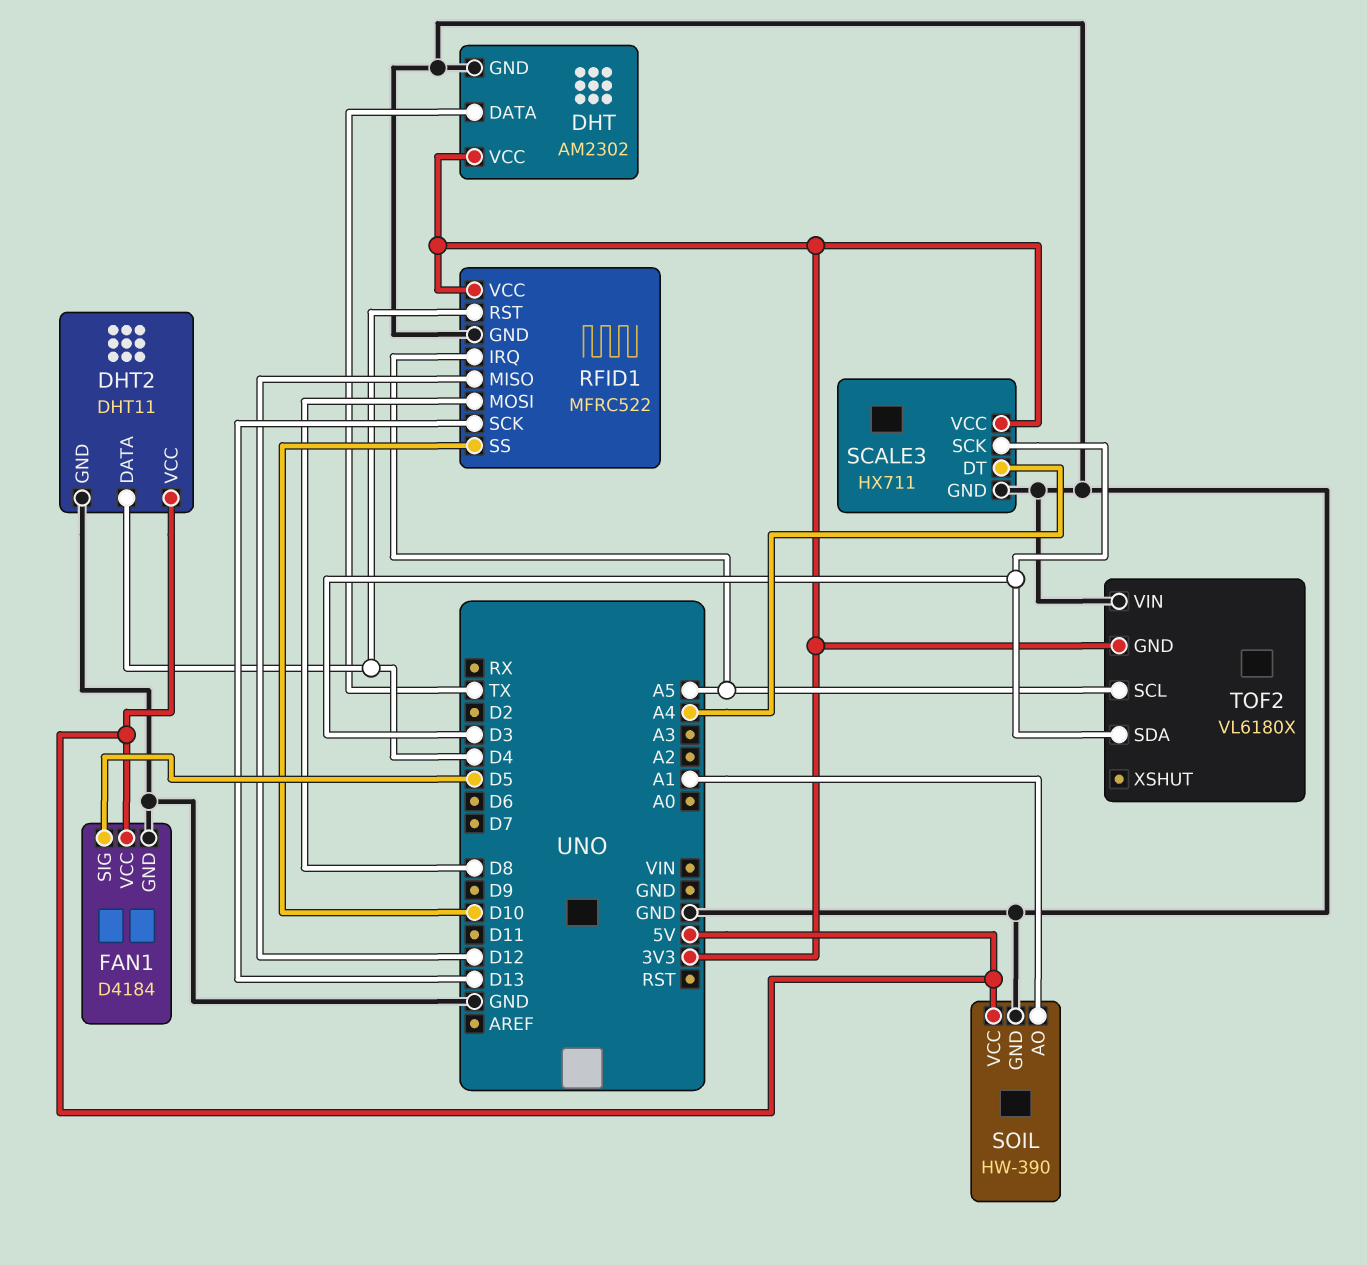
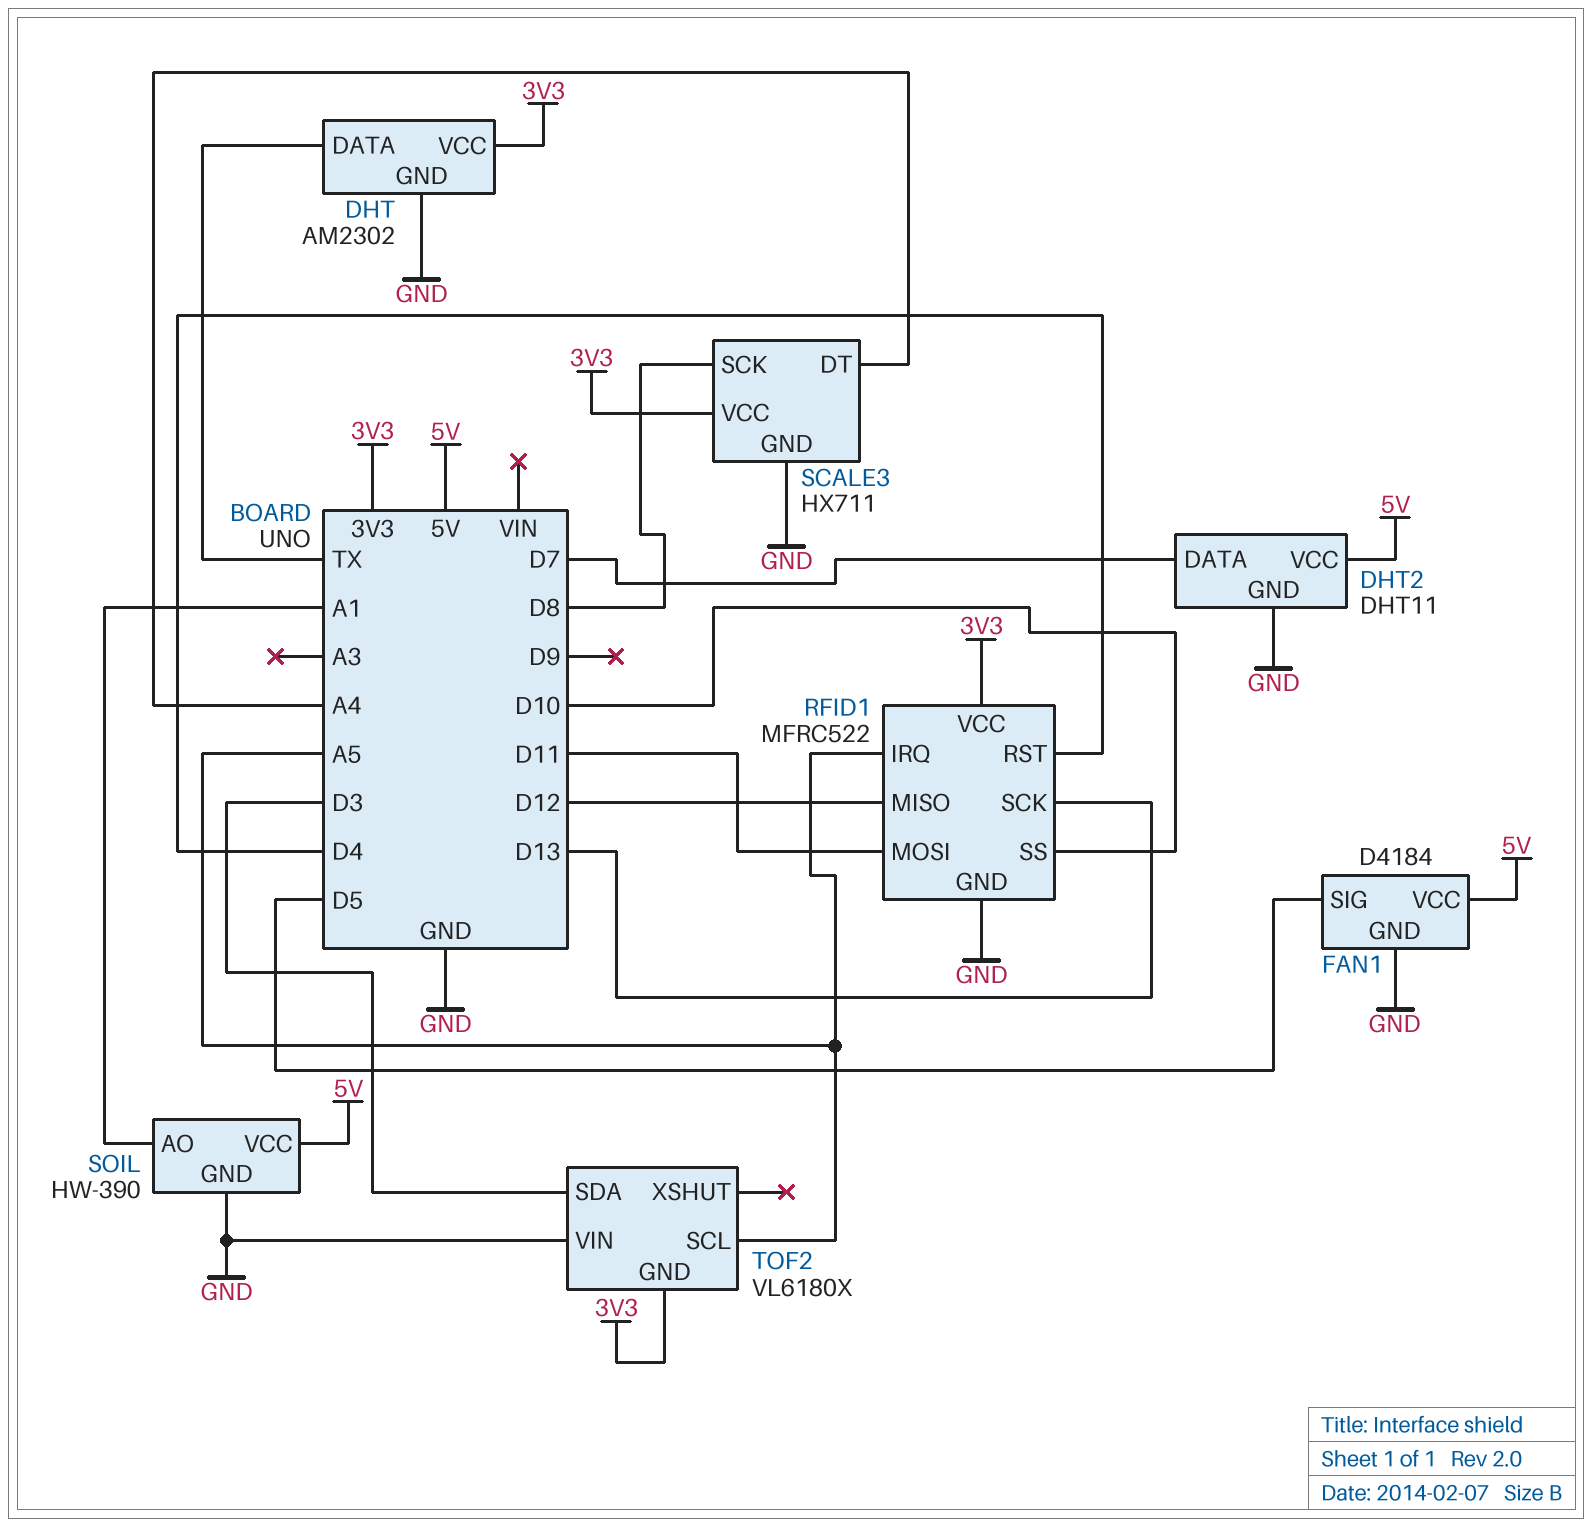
DHT2 pin DATA: D4 -> D7
RFID1 pin MOSI: D8 -> D11
SCALE3 pin SCK: D3 -> D8

